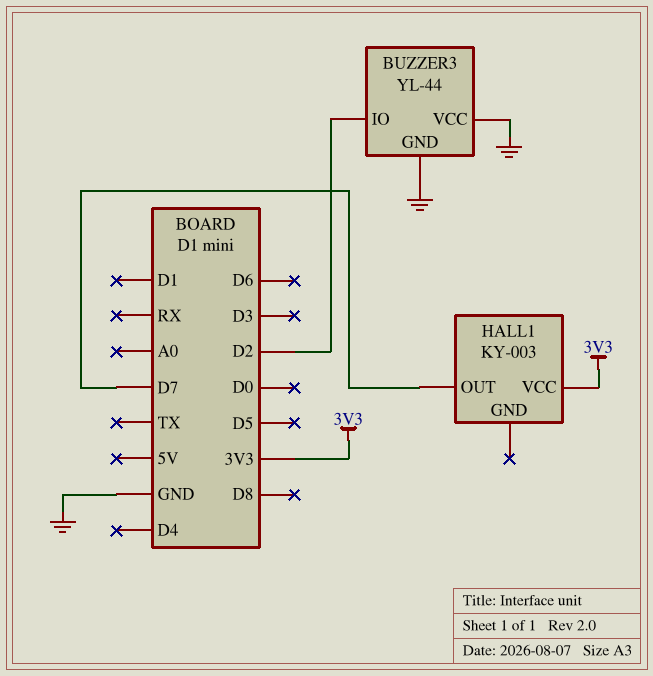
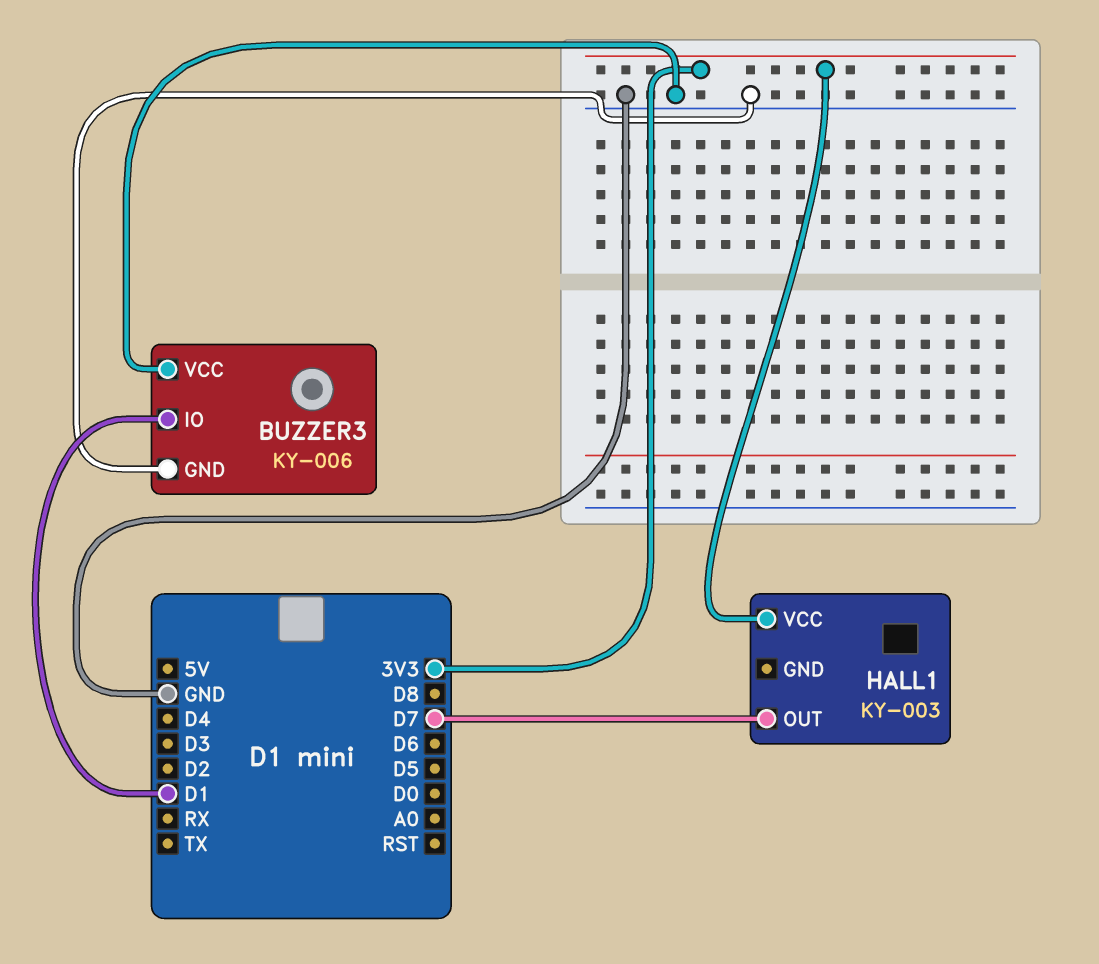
BUZZER3: YL-44 -> KY-006
BUZZER3 pin IO: D2 -> D1

